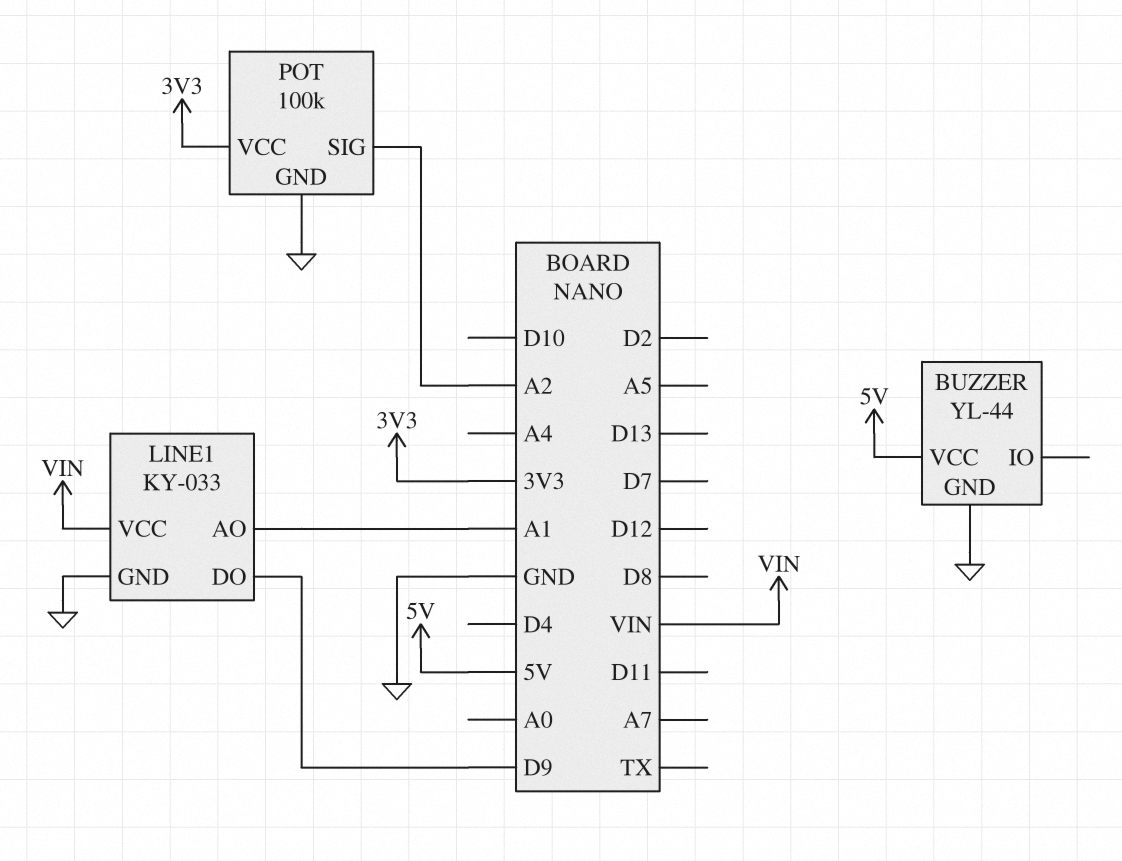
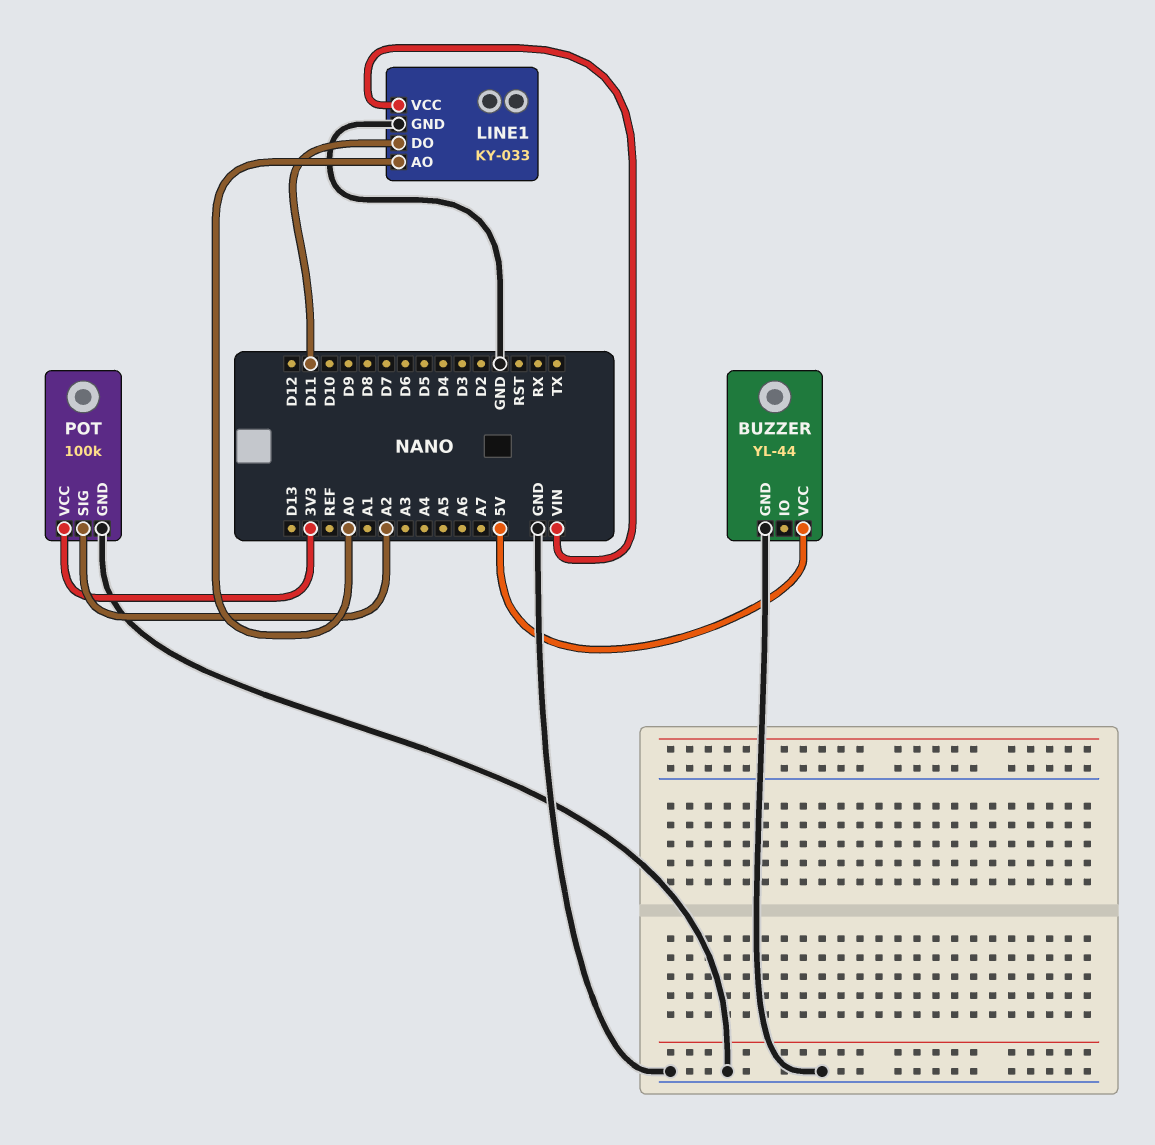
LINE1 pin AO: A1 -> A0
LINE1 pin DO: D9 -> D11

